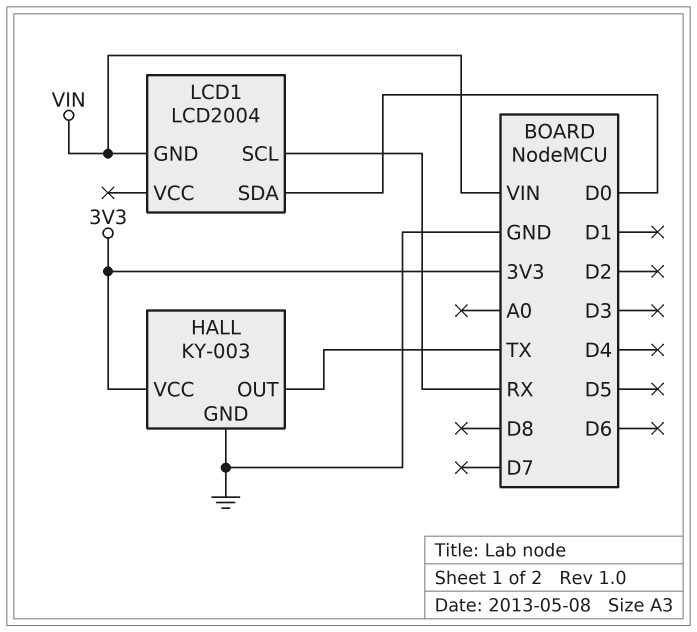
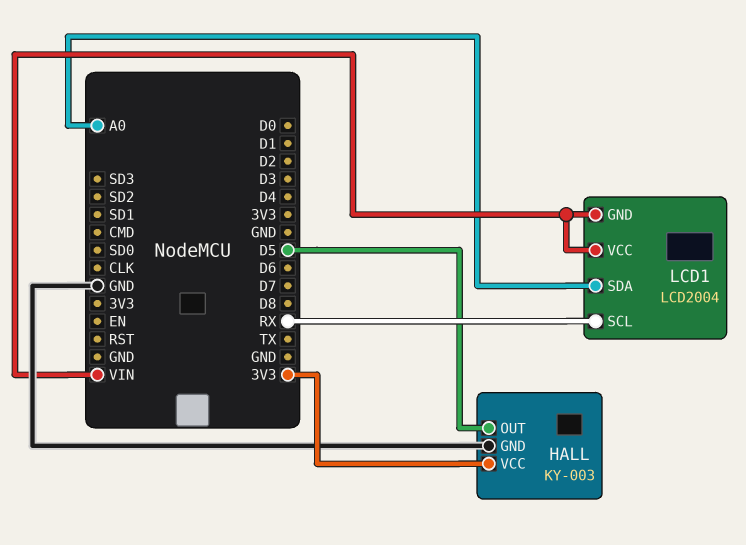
HALL pin OUT: TX -> D5
LCD1 pin SDA: D0 -> A0
LCD1 pin VCC: none -> VIN

